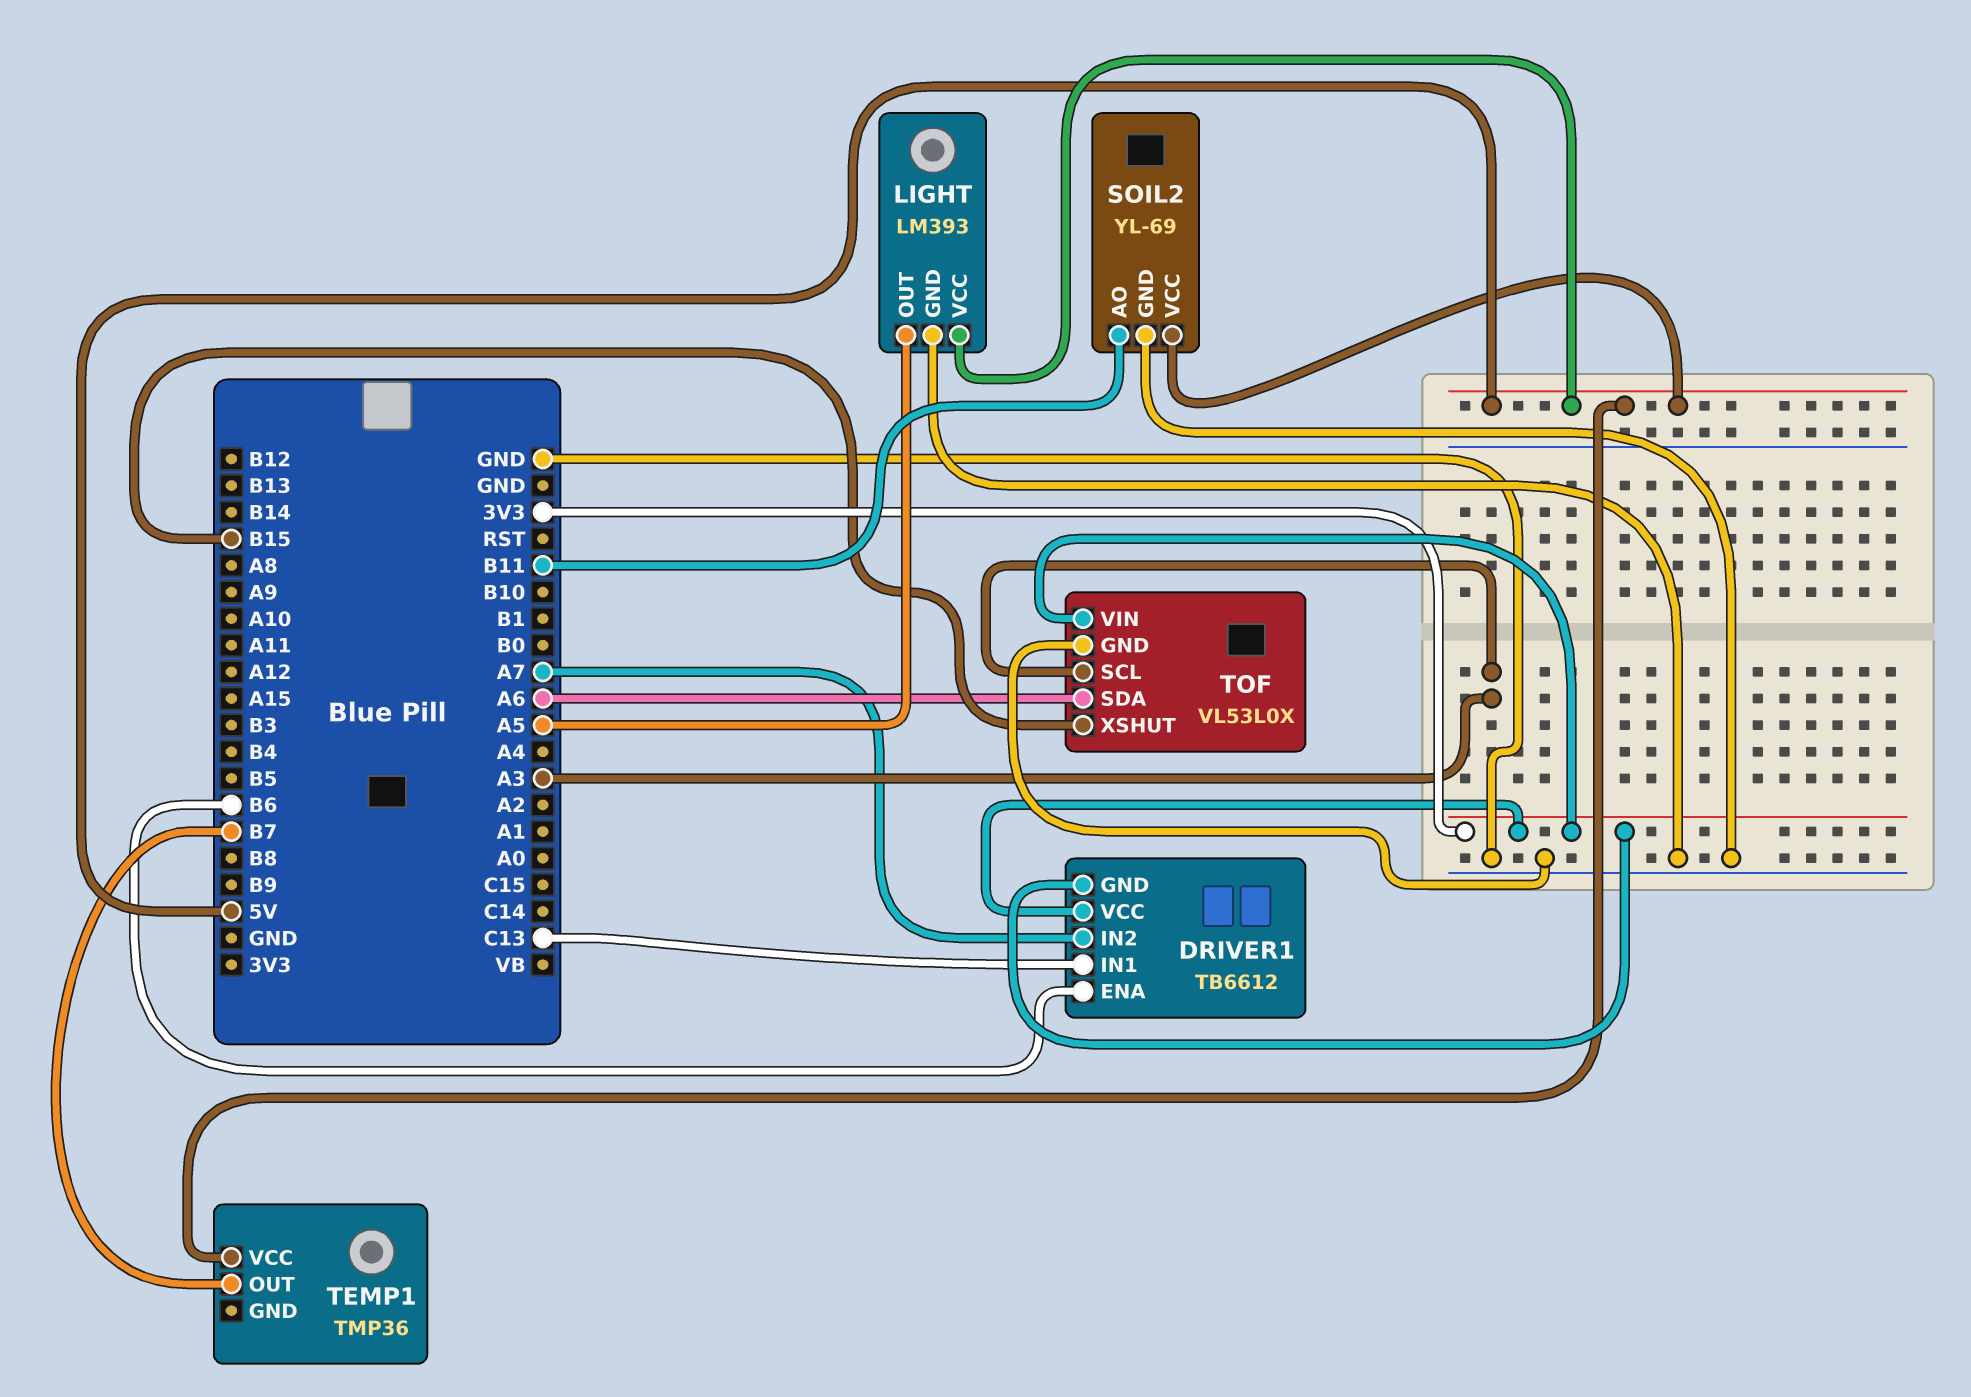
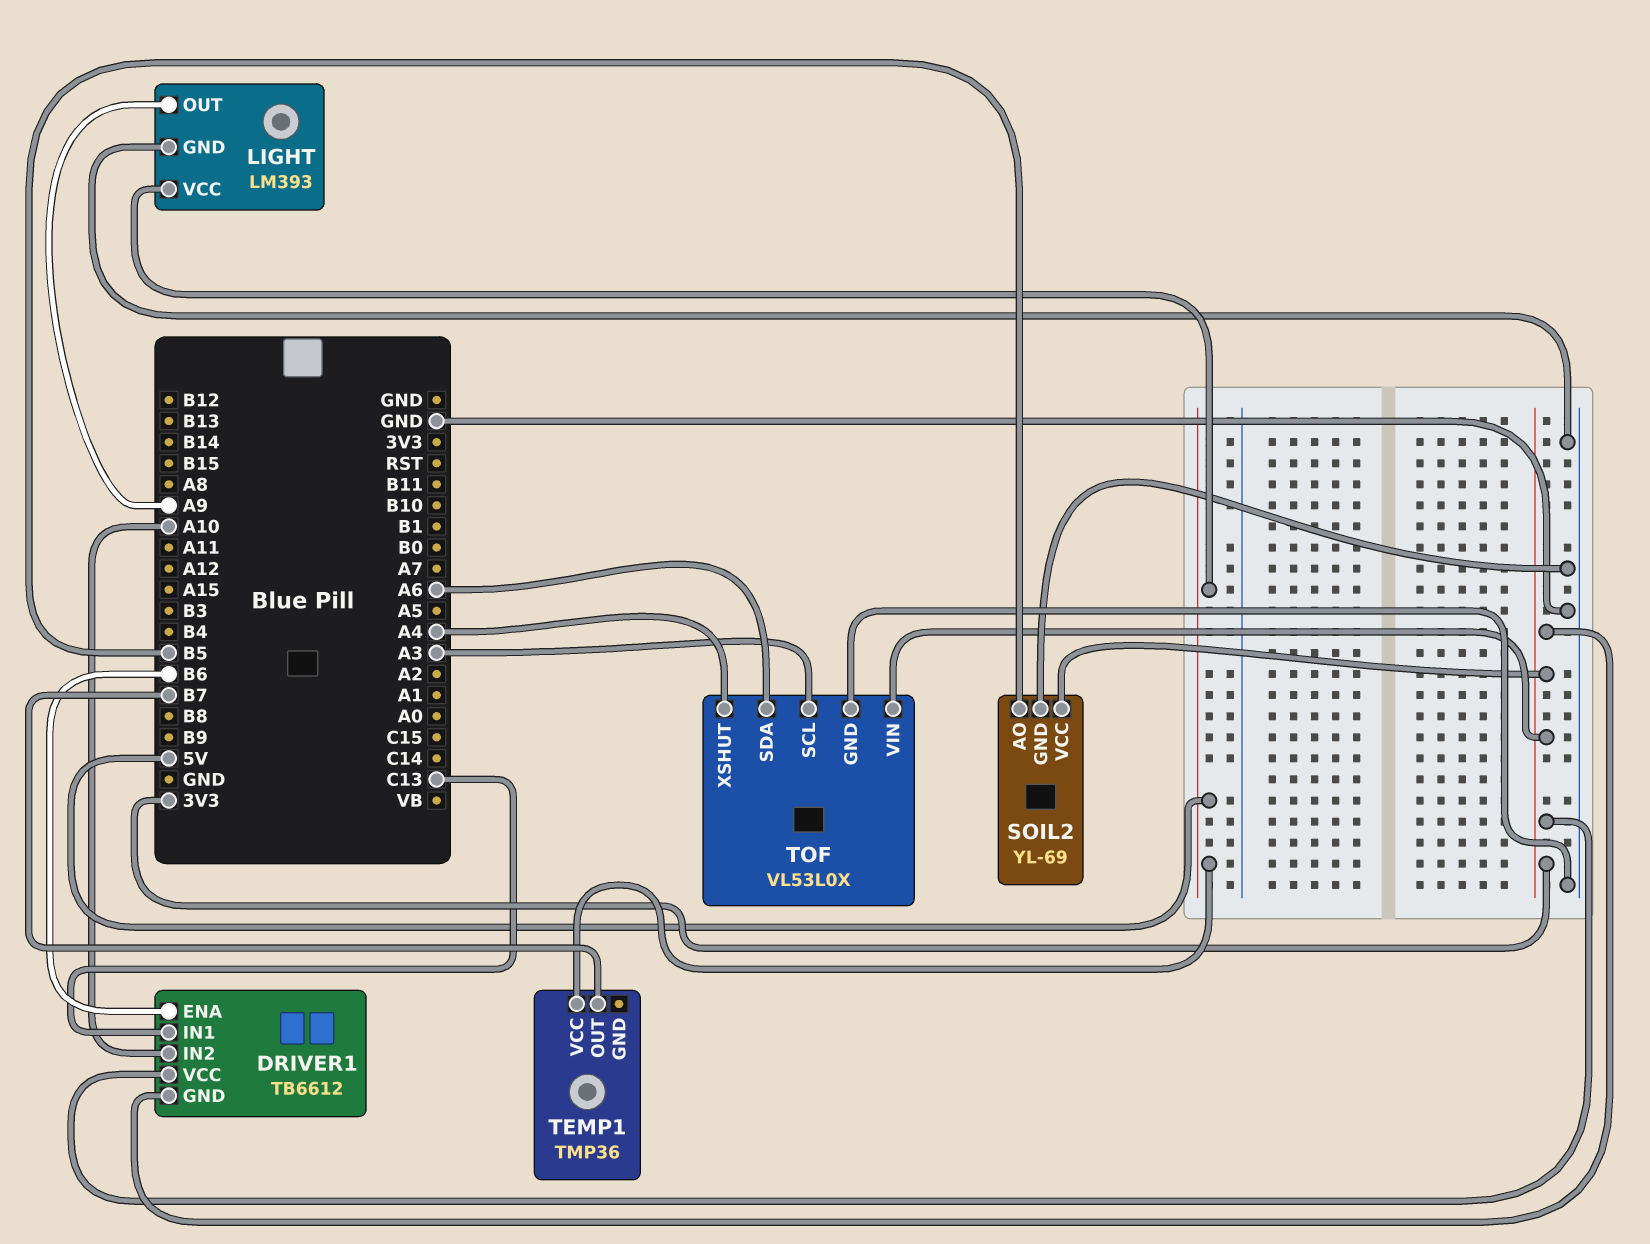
DRIVER1 pin IN2: A7 -> A10
LIGHT pin OUT: A5 -> A9
SOIL2 pin AO: B11 -> B5
SOIL2 pin VCC: 5V -> 3V3
TOF pin XSHUT: B15 -> A4

